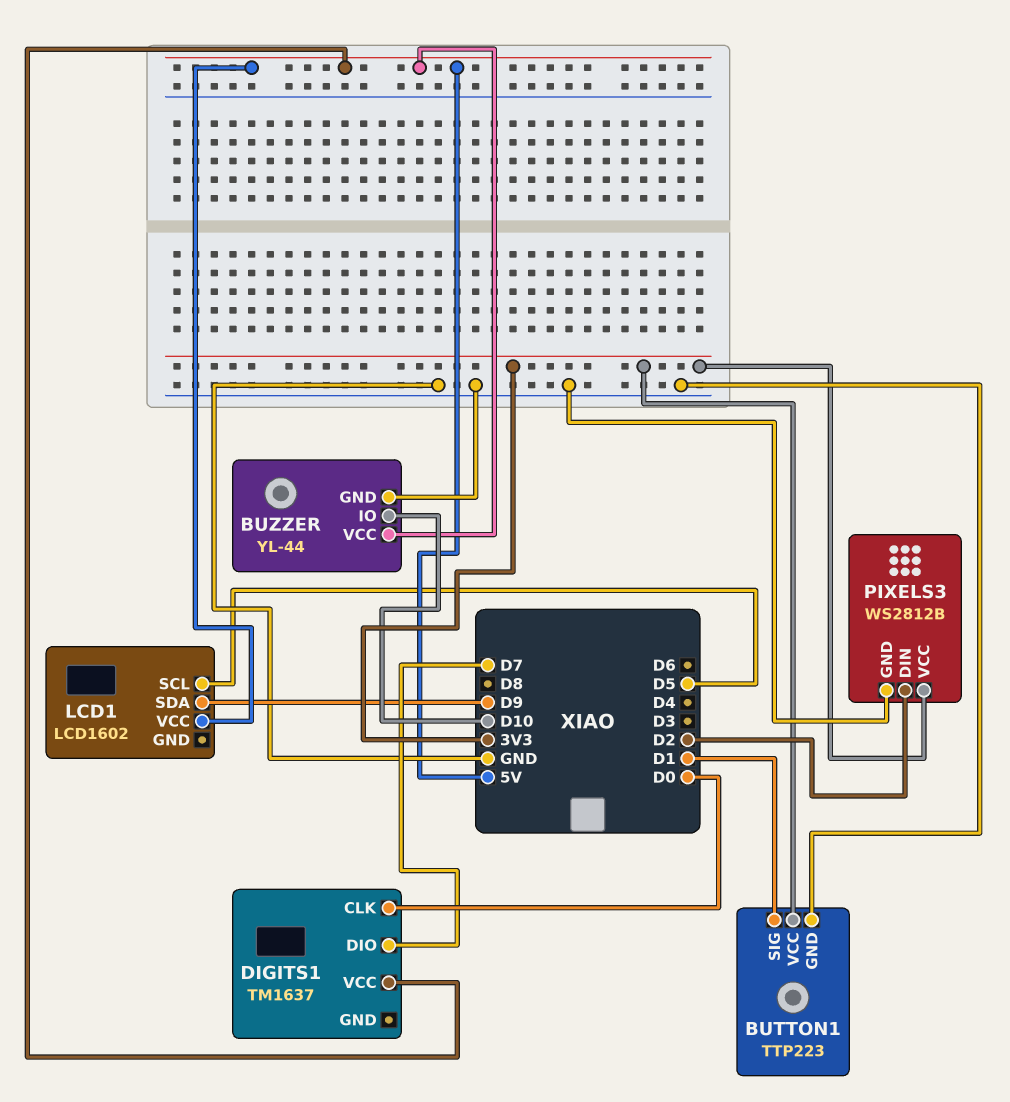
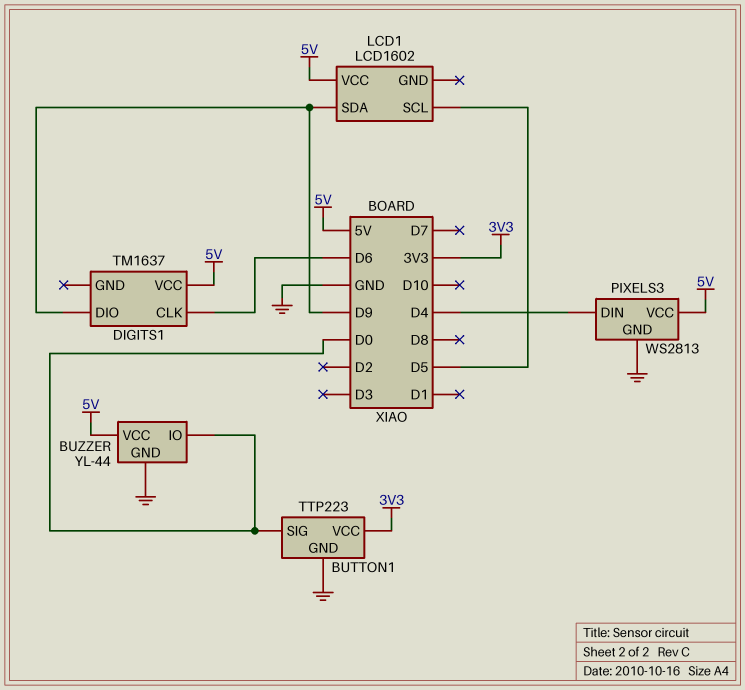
BUTTON1 pin SIG: D1 -> D0
BUZZER pin IO: D10 -> D0
DIGITS1 pin CLK: D0 -> D6
DIGITS1 pin DIO: D7 -> D9
PIXELS3: WS2812B -> WS2813
PIXELS3 pin DIN: D2 -> D4
PIXELS3 pin VCC: 3V3 -> 5V

